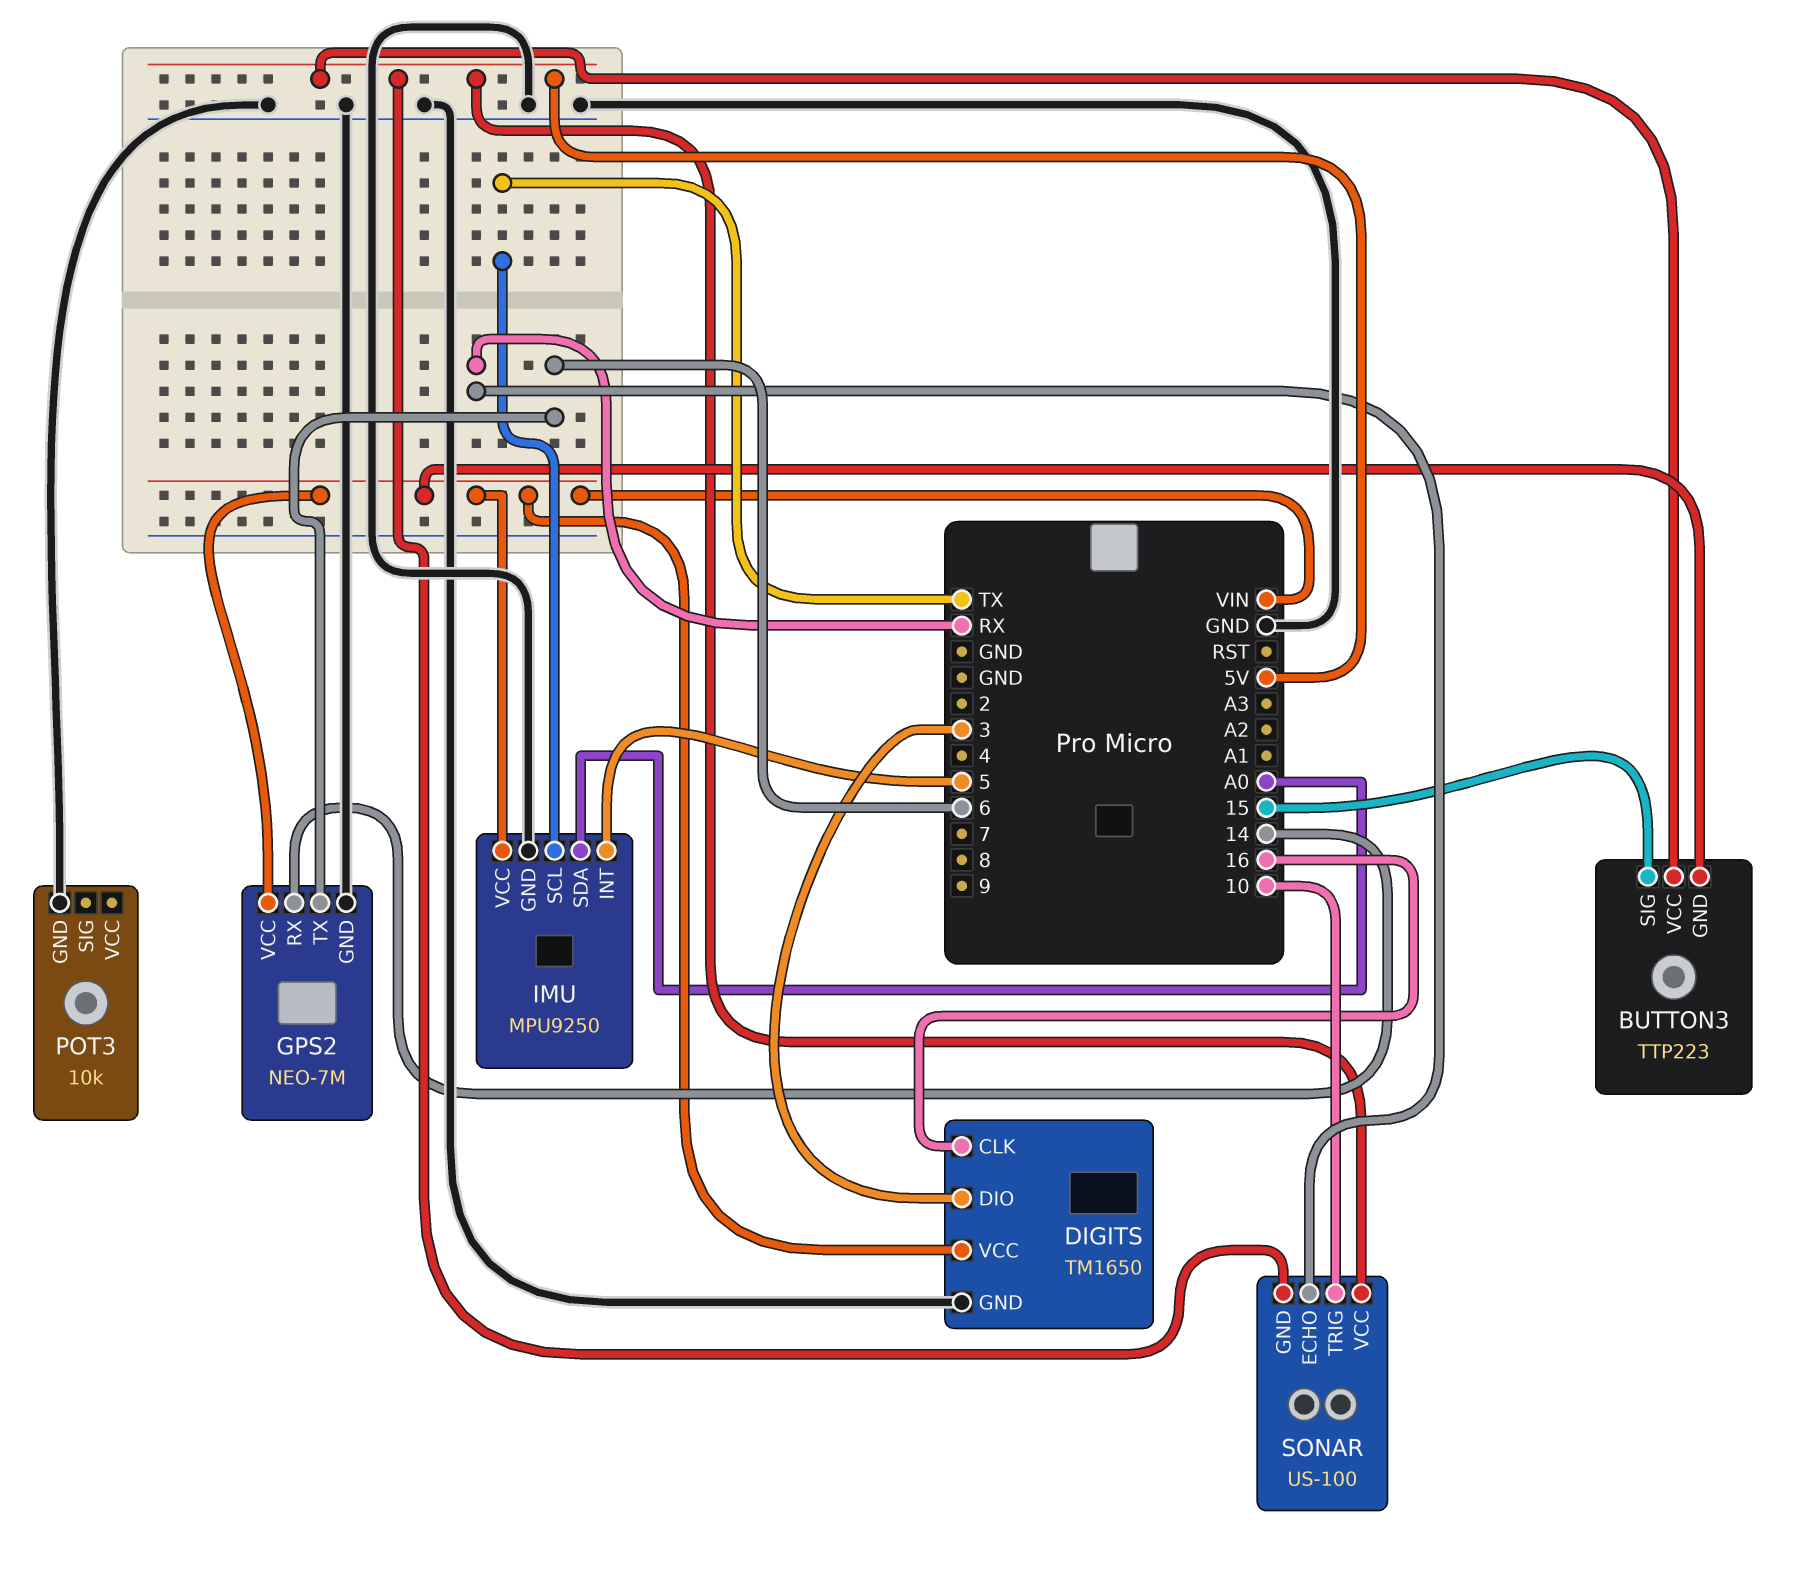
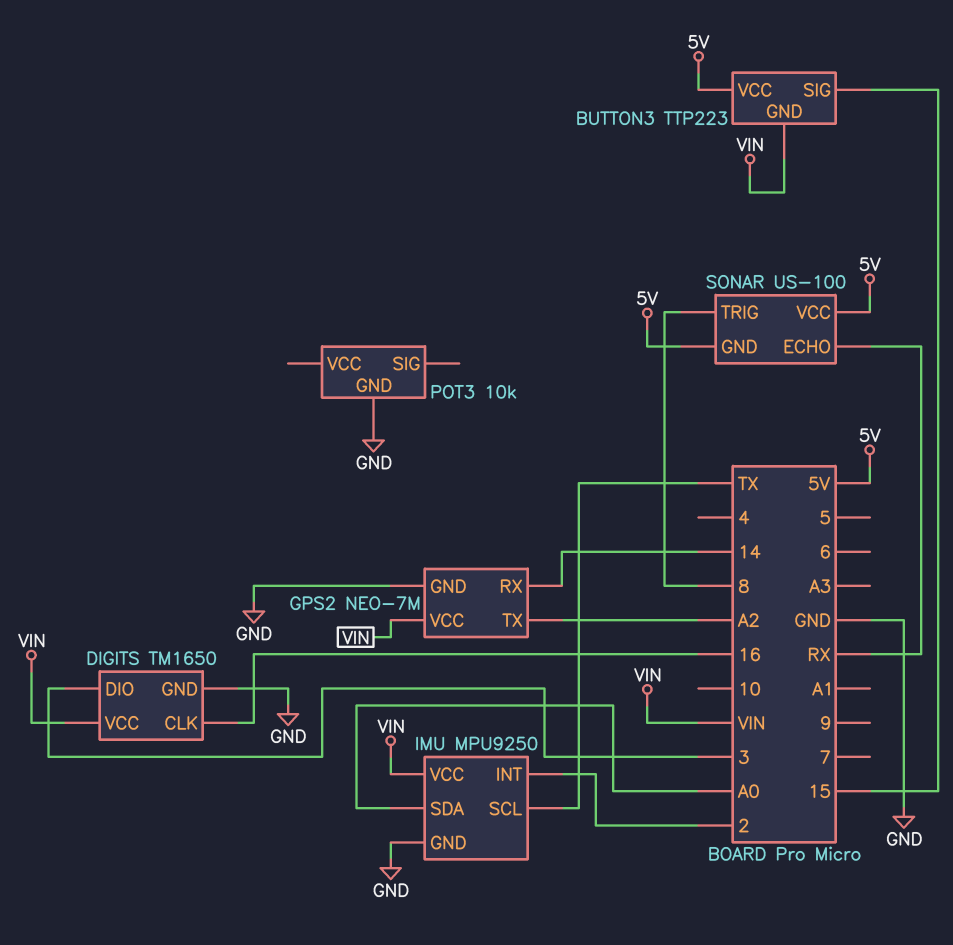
GPS2 pin TX: 6 -> A2
IMU pin INT: 5 -> 2
SONAR pin TRIG: 10 -> 8

